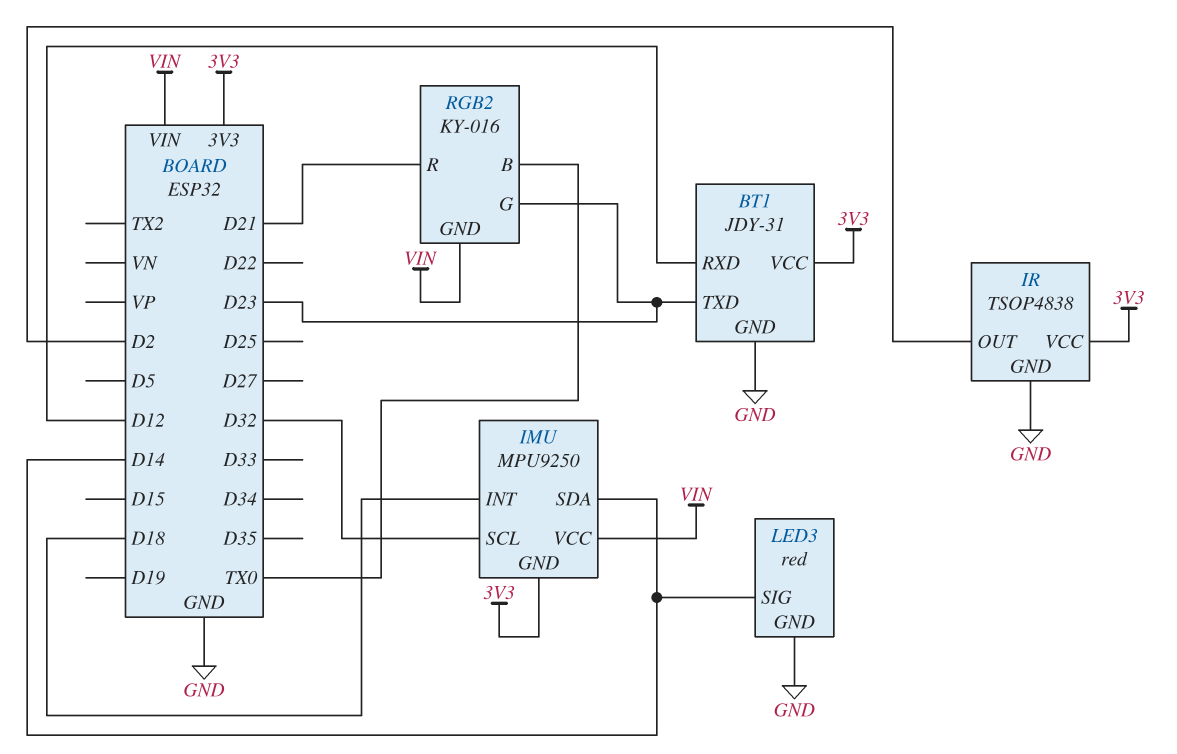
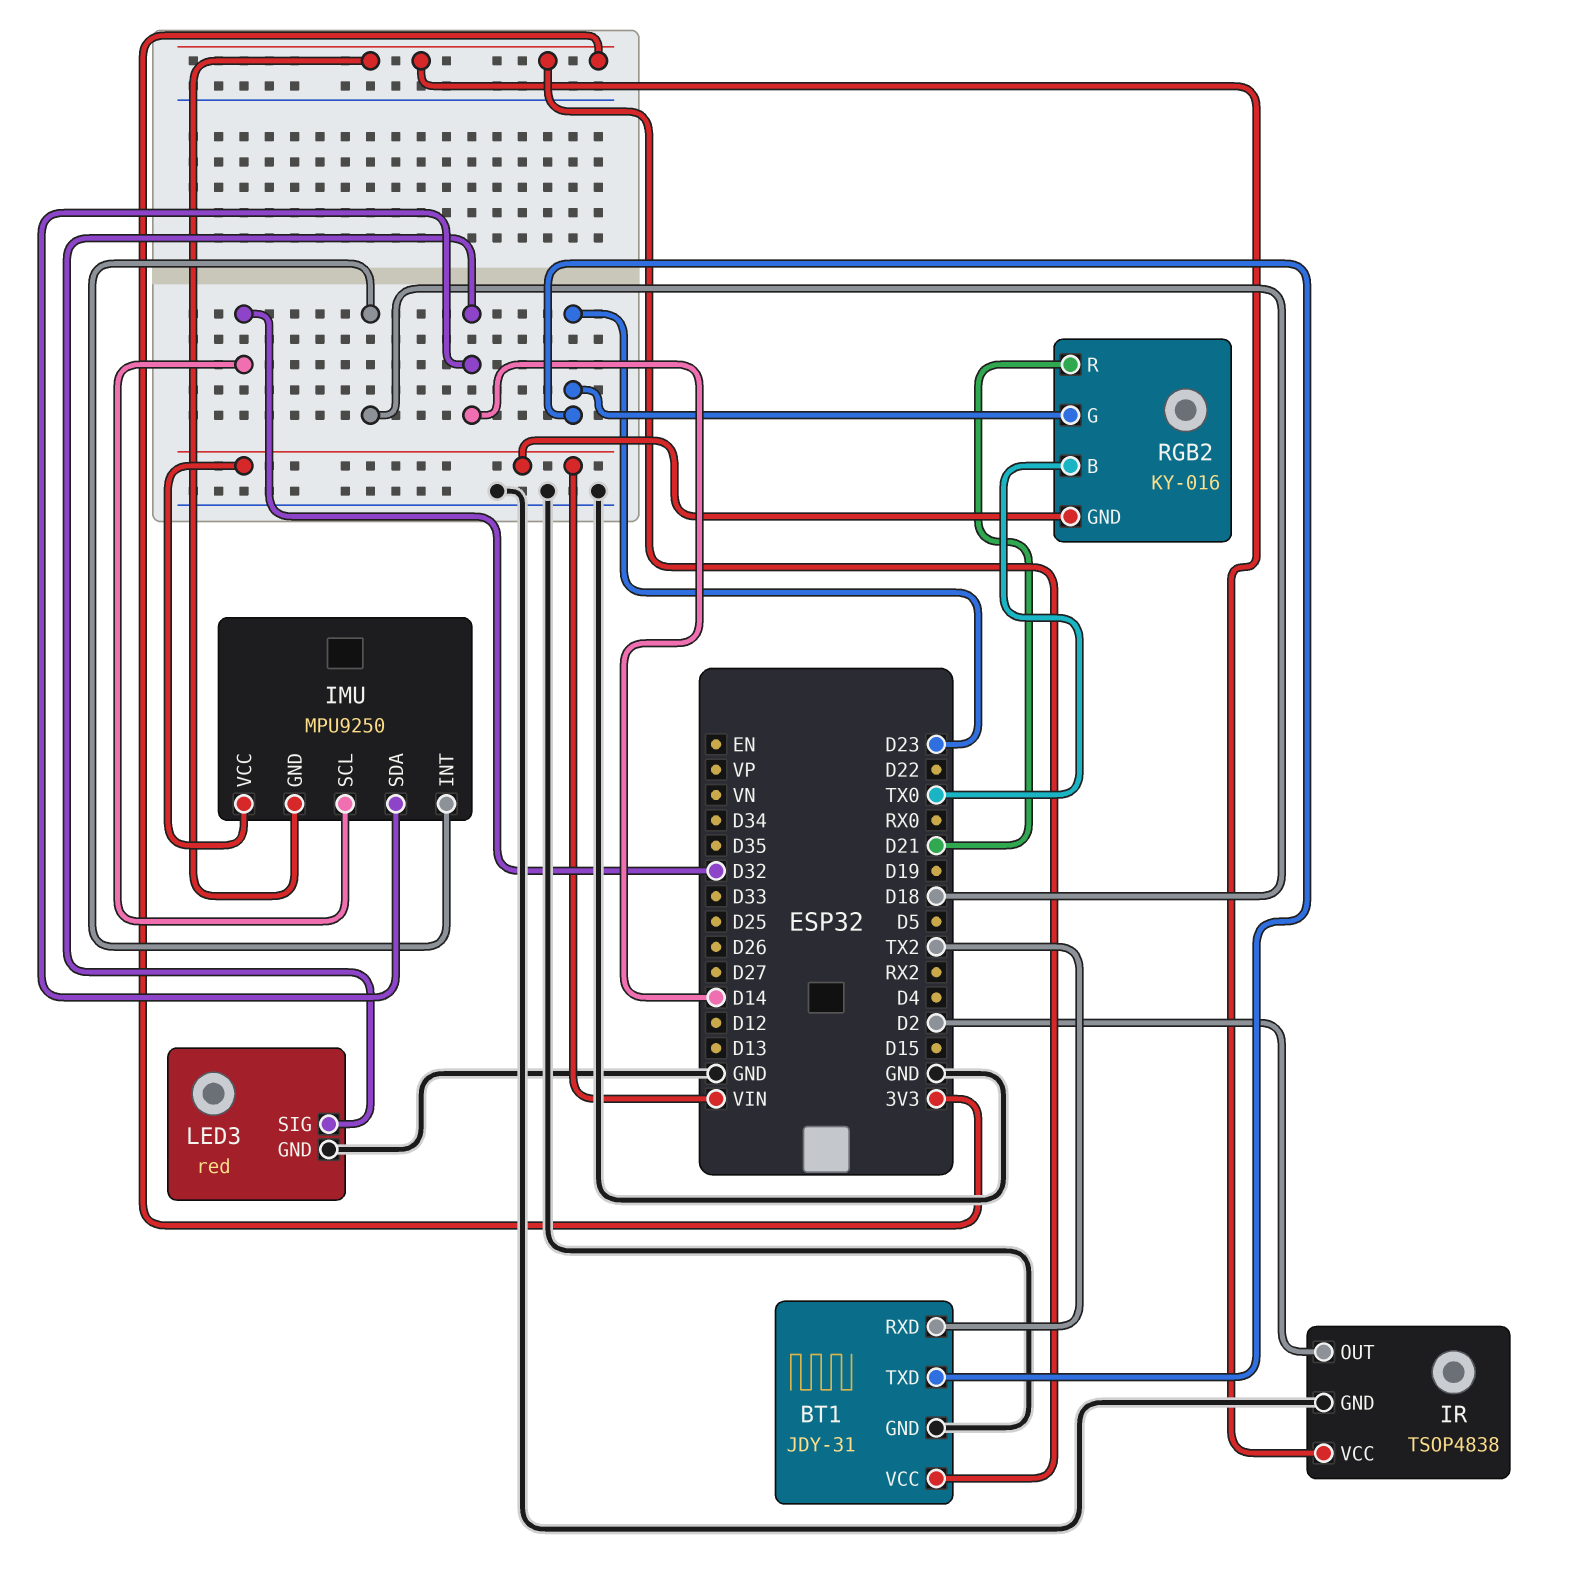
BT1 pin RXD: D12 -> TX2

